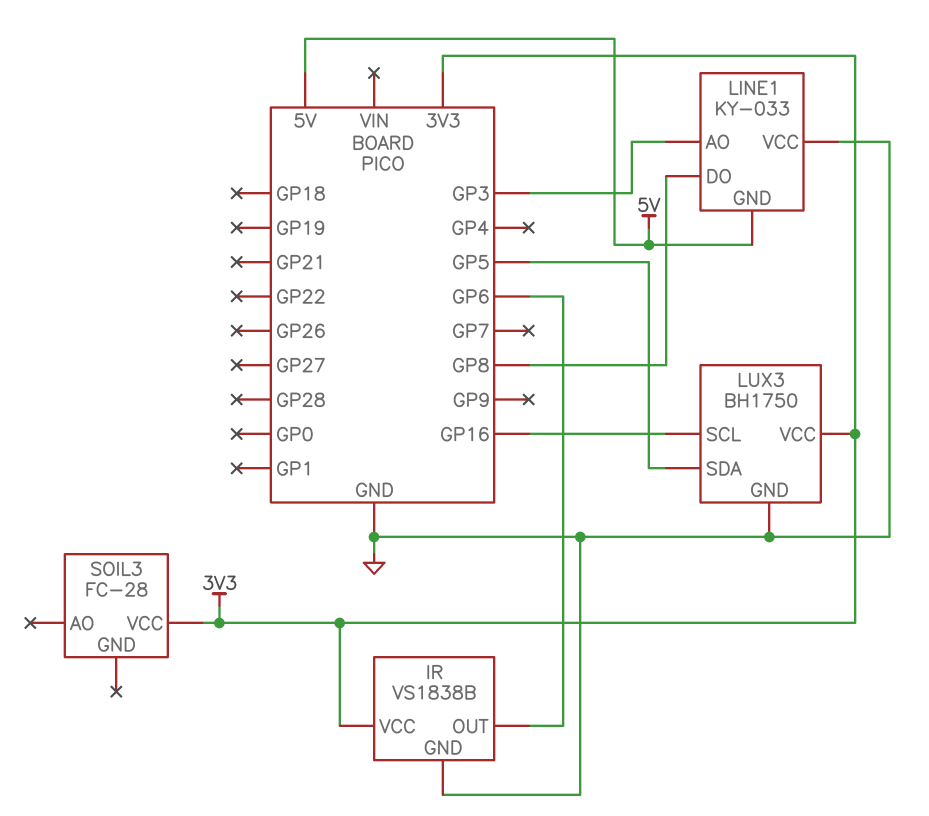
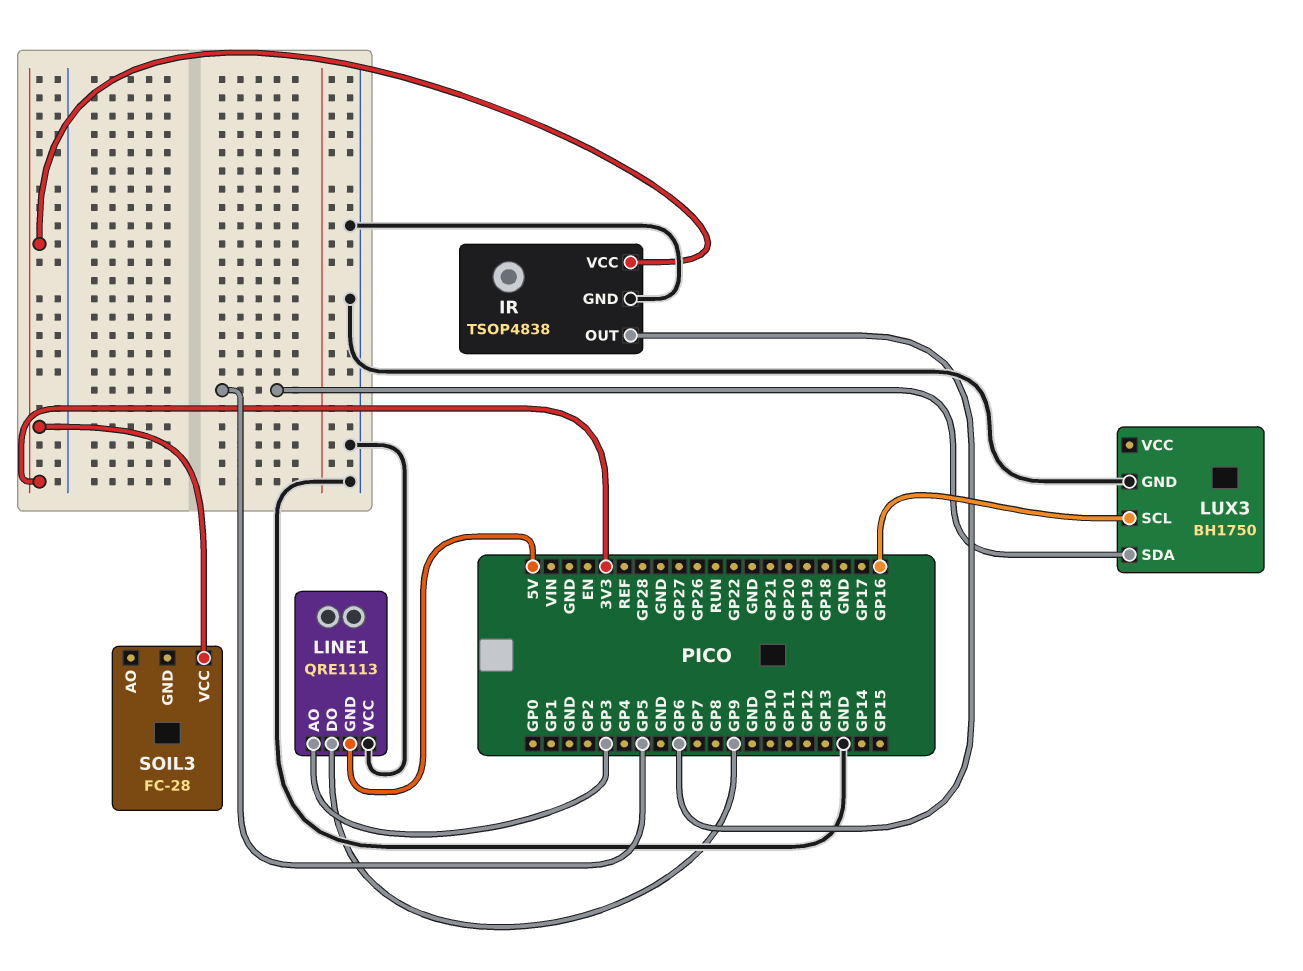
IR: VS1838B -> TSOP4838
LINE1: KY-033 -> QRE1113
LINE1 pin DO: GP8 -> GP9
LUX3 pin VCC: 3V3 -> none

